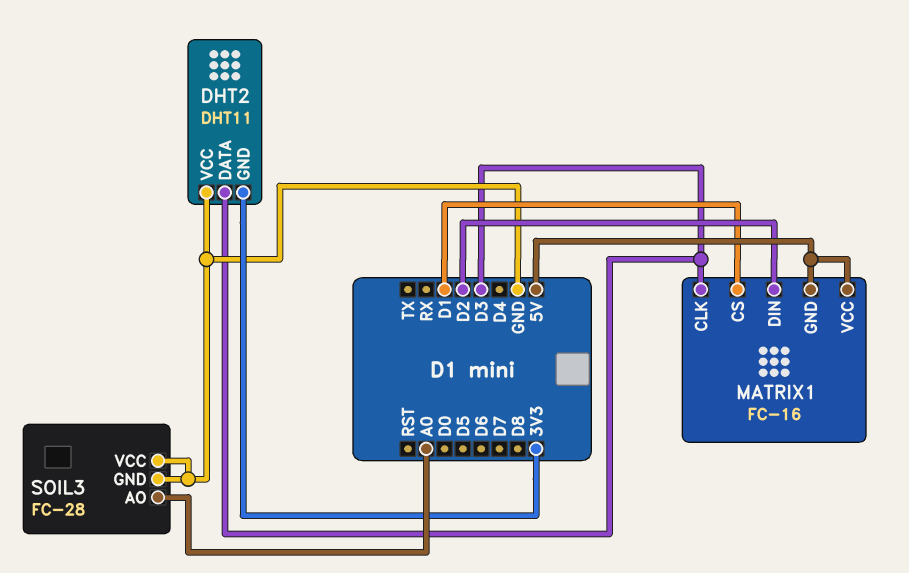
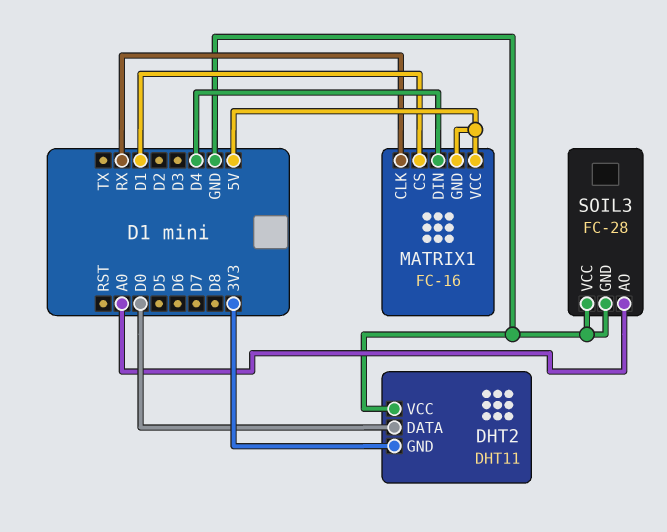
DHT2 pin DATA: D3 -> D0
MATRIX1 pin CLK: D3 -> RX
MATRIX1 pin DIN: D2 -> D4

